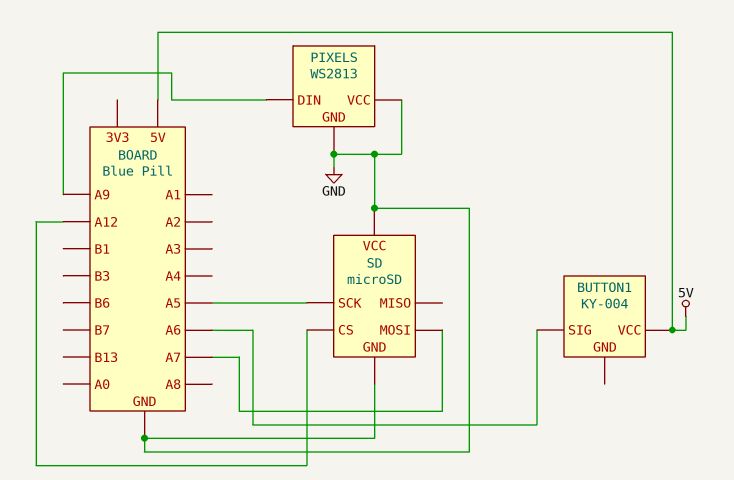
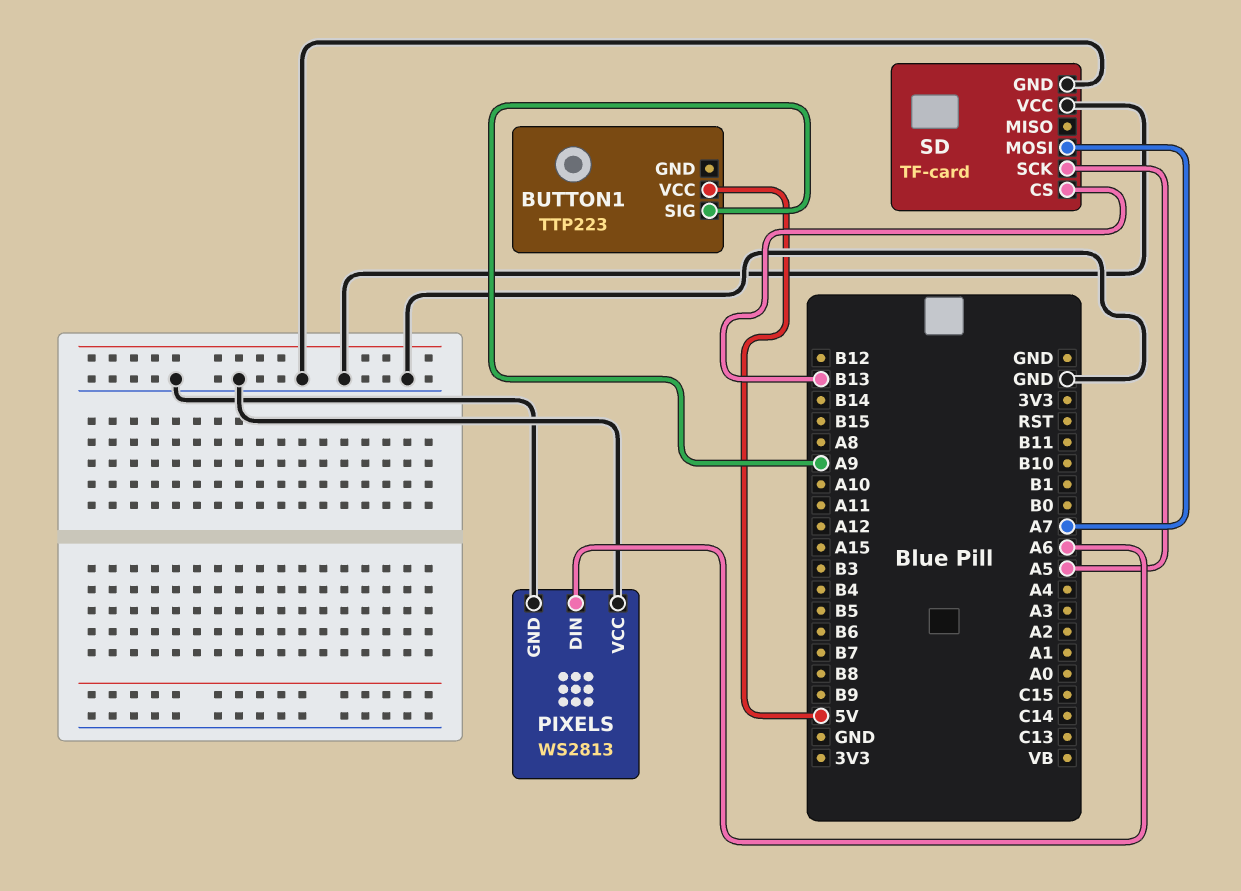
BUTTON1: KY-004 -> TTP223
BUTTON1 pin SIG: A6 -> A9
PIXELS pin DIN: A9 -> A6
SD: microSD -> TF-card
SD pin CS: A12 -> B13

